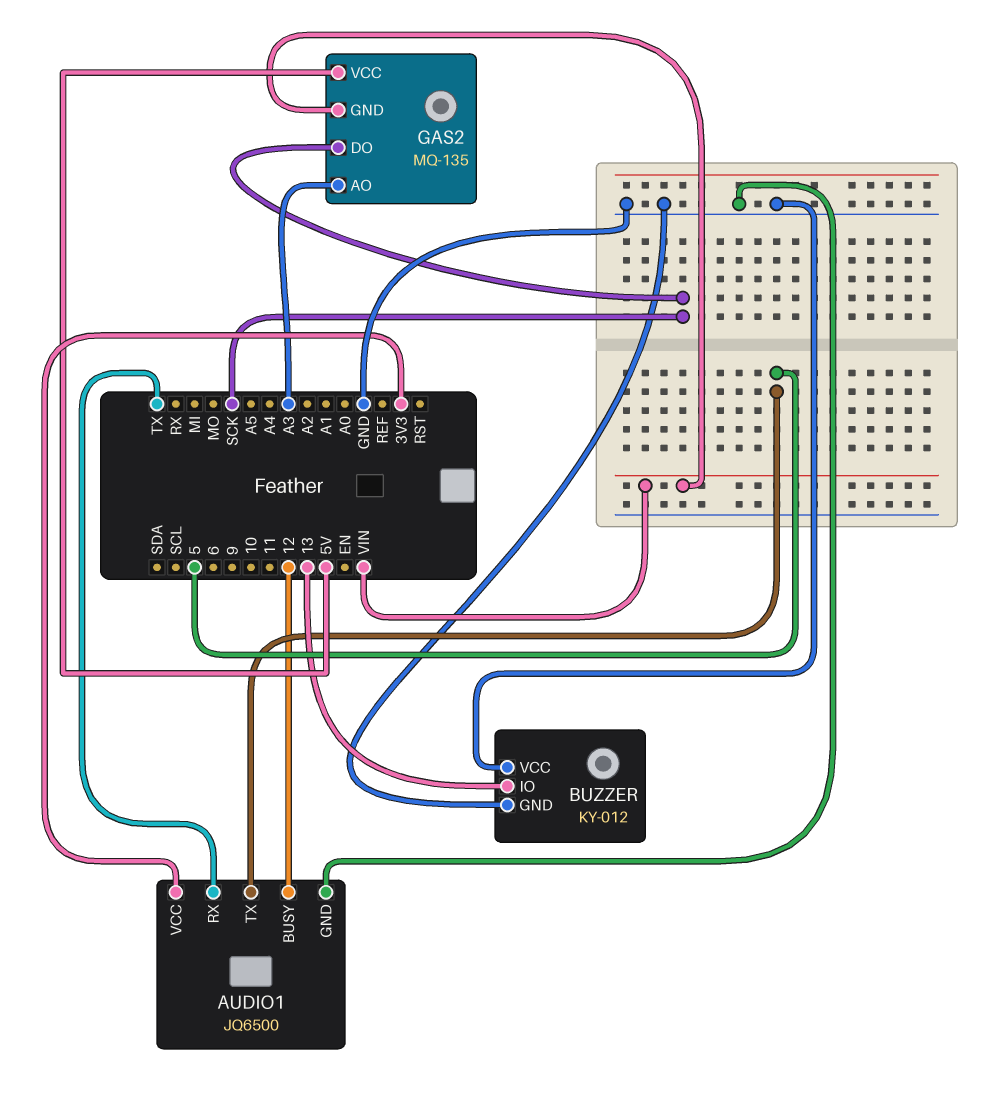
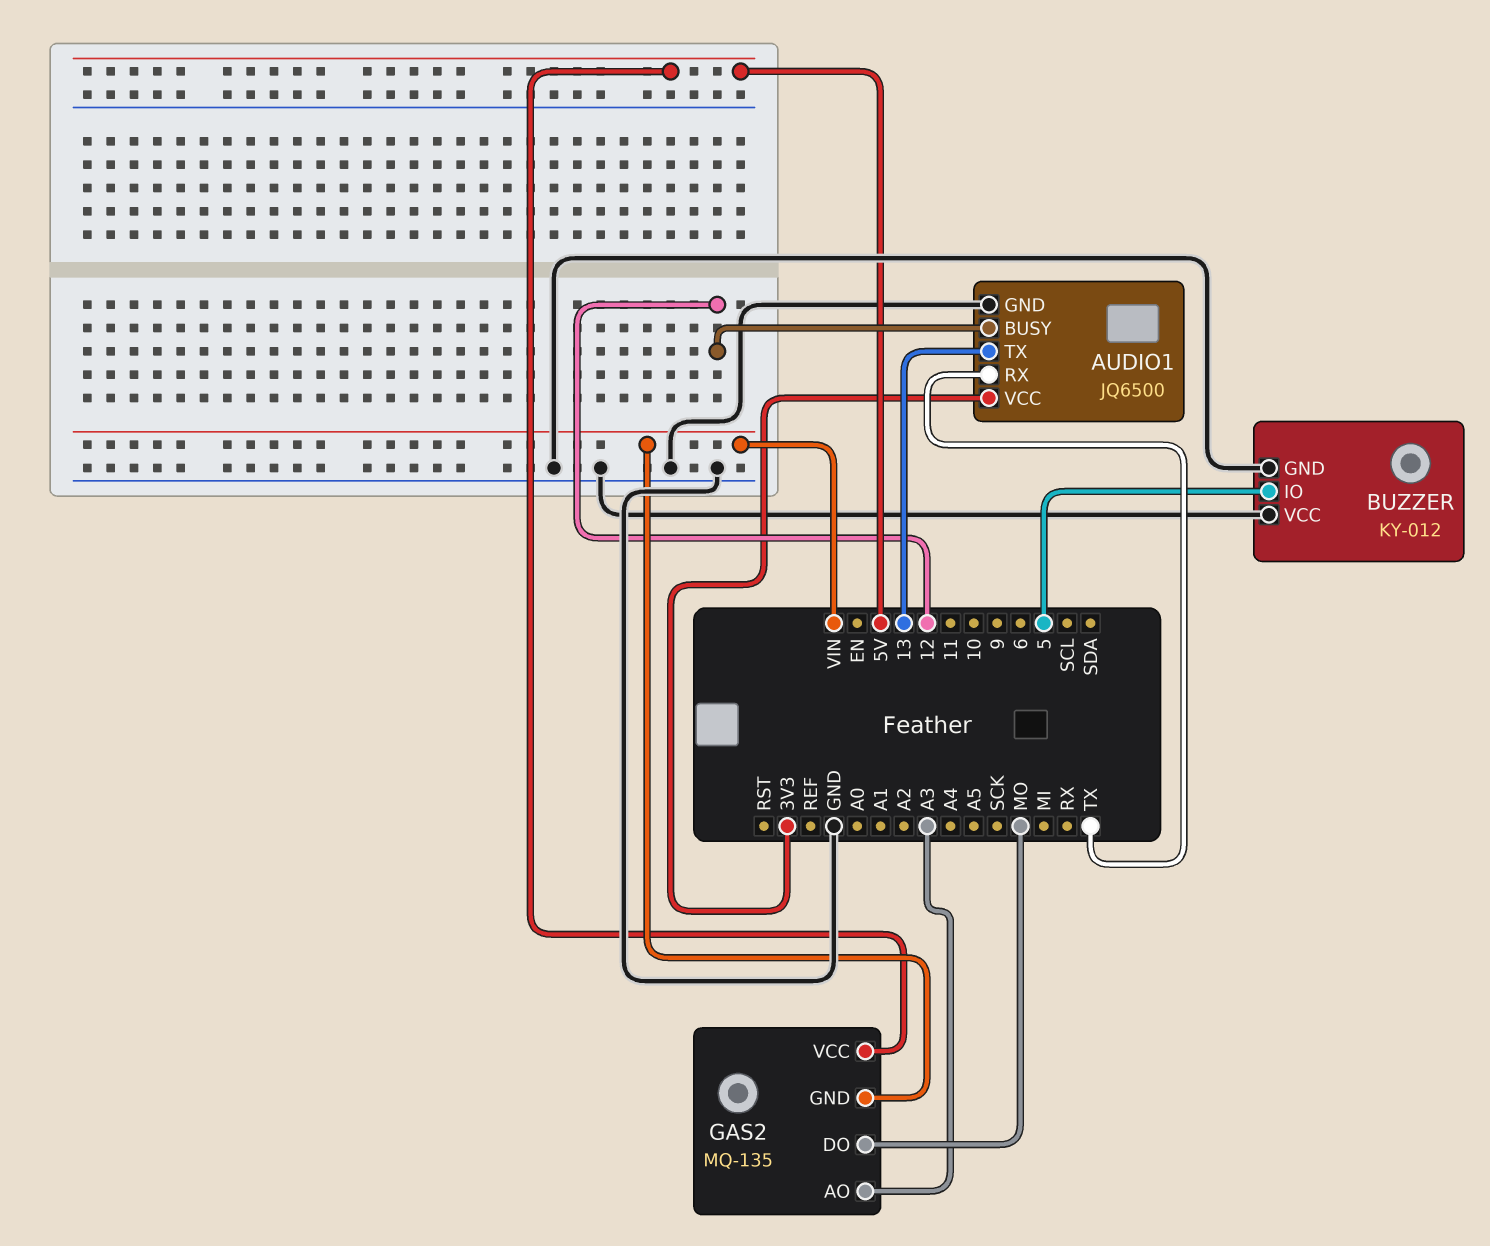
AUDIO1 pin TX: 5 -> 13
BUZZER pin IO: 13 -> 5
GAS2 pin DO: SCK -> MO

